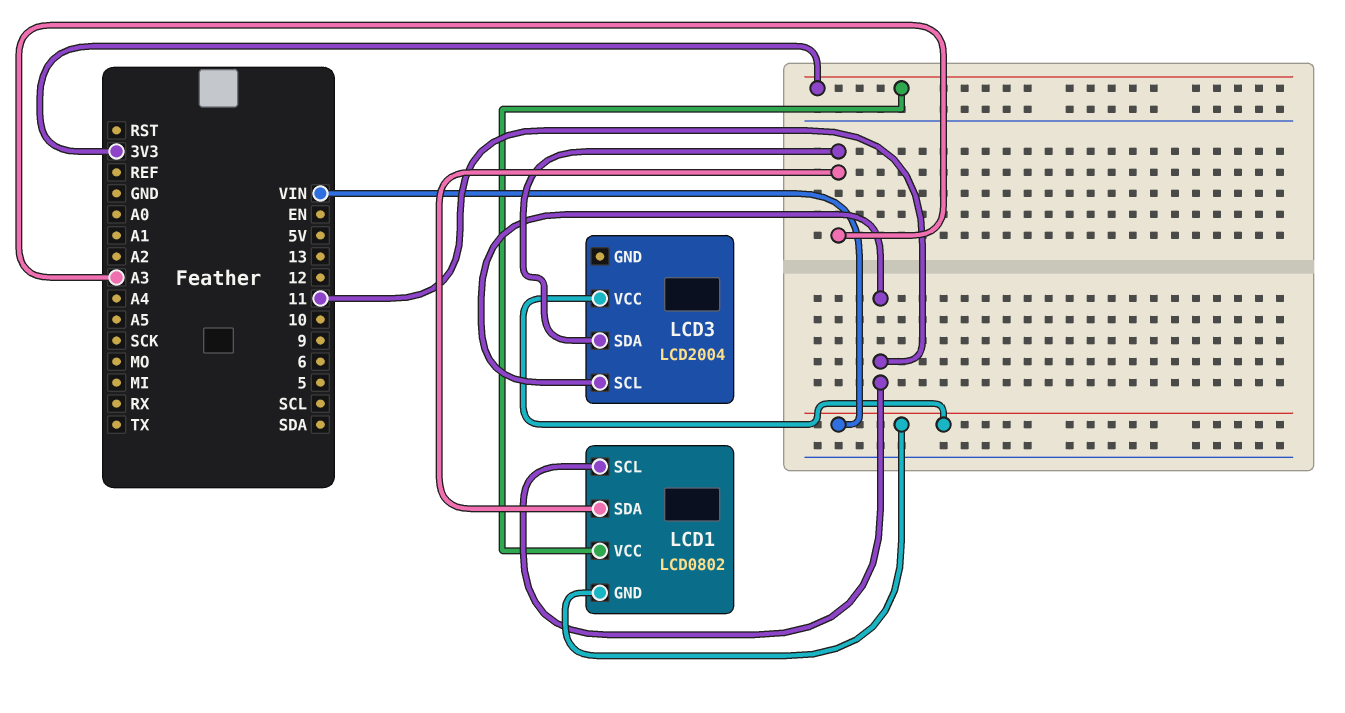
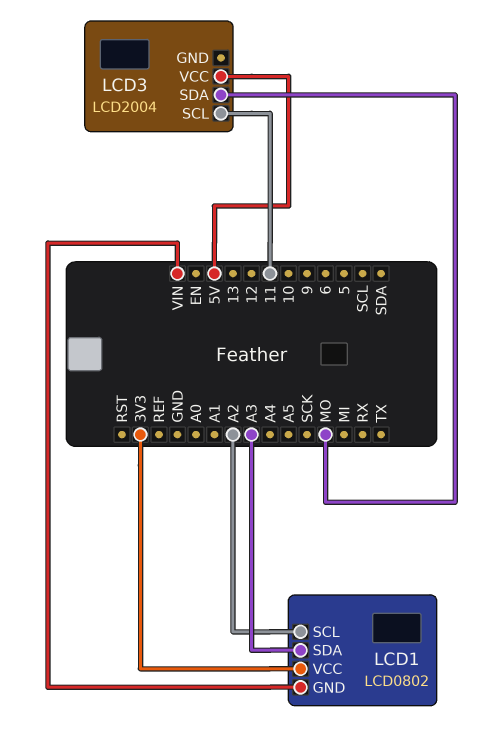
LCD1 pin SCL: 11 -> A2
LCD3 pin SDA: A3 -> MO
LCD3 pin VCC: VIN -> 5V

